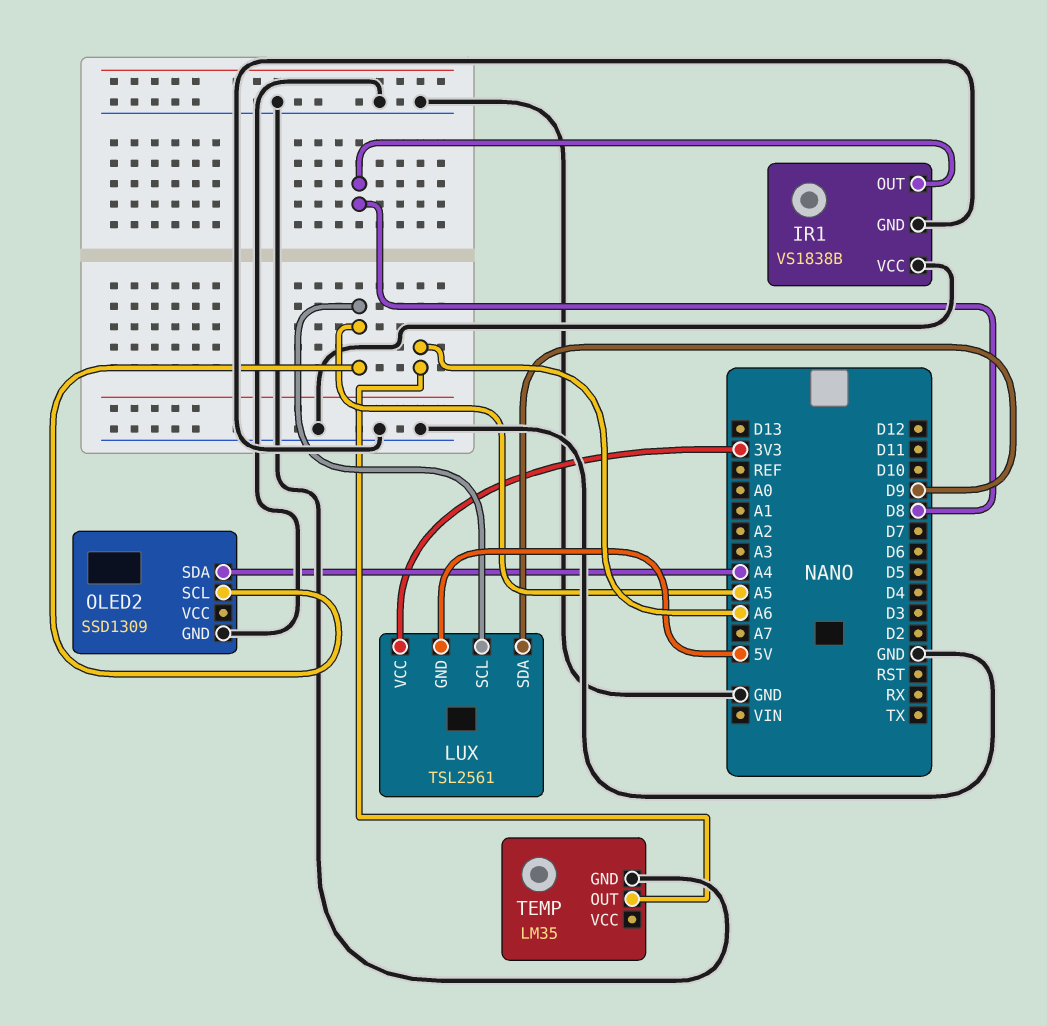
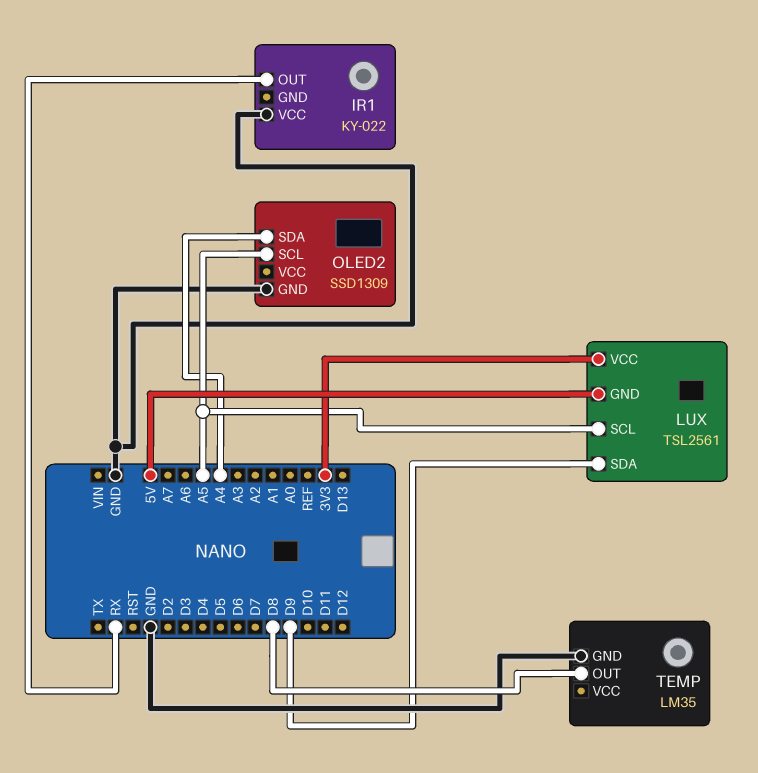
IR1: VS1838B -> KY-022
IR1 pin GND: GND -> none
IR1 pin OUT: D8 -> RX
TEMP pin OUT: A6 -> D8

